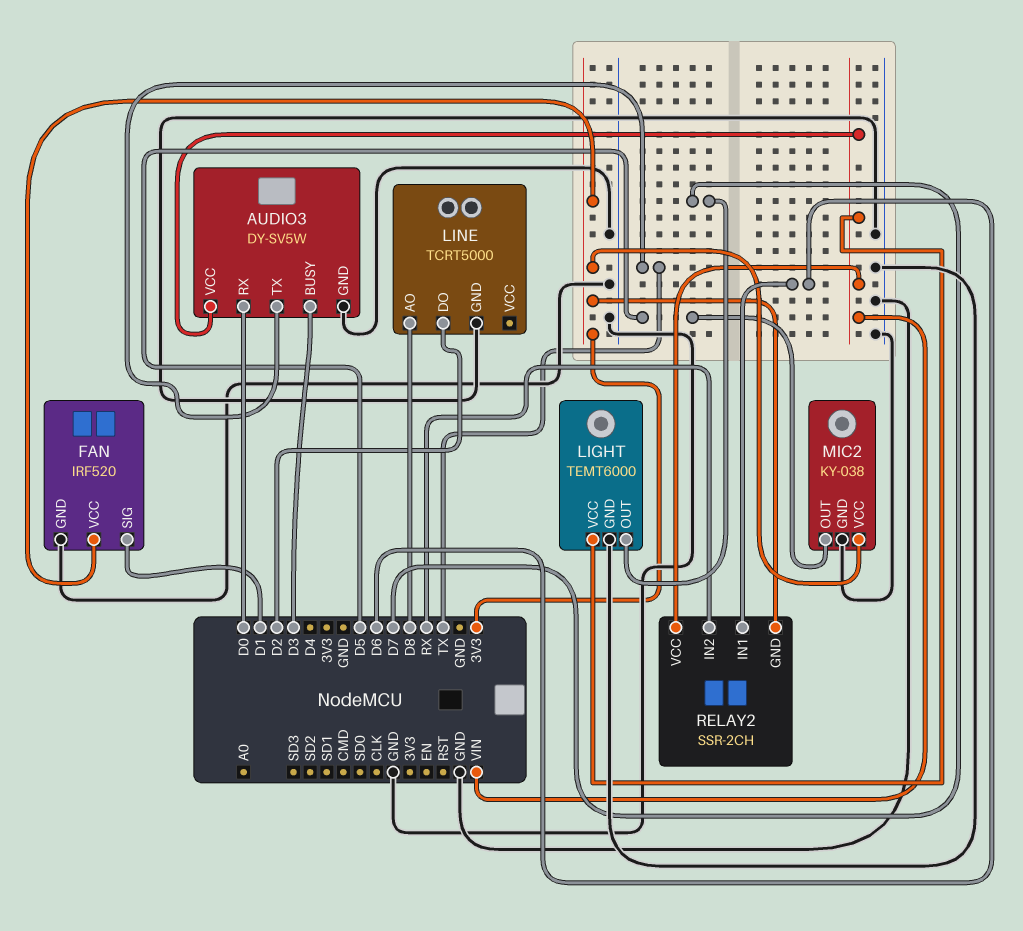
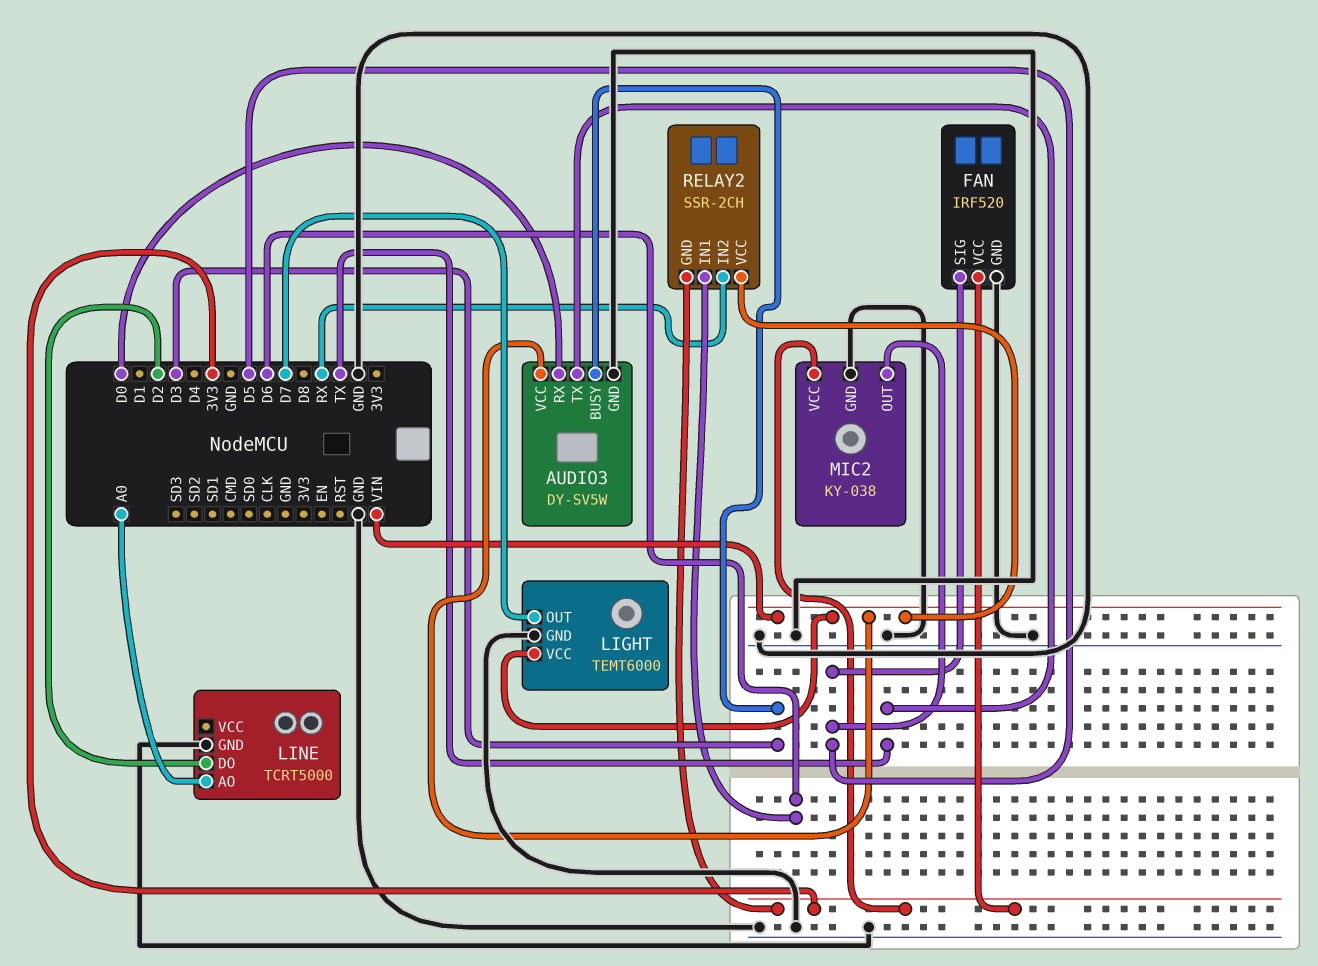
FAN pin SIG: D1 -> D5
LINE pin AO: D8 -> A0

